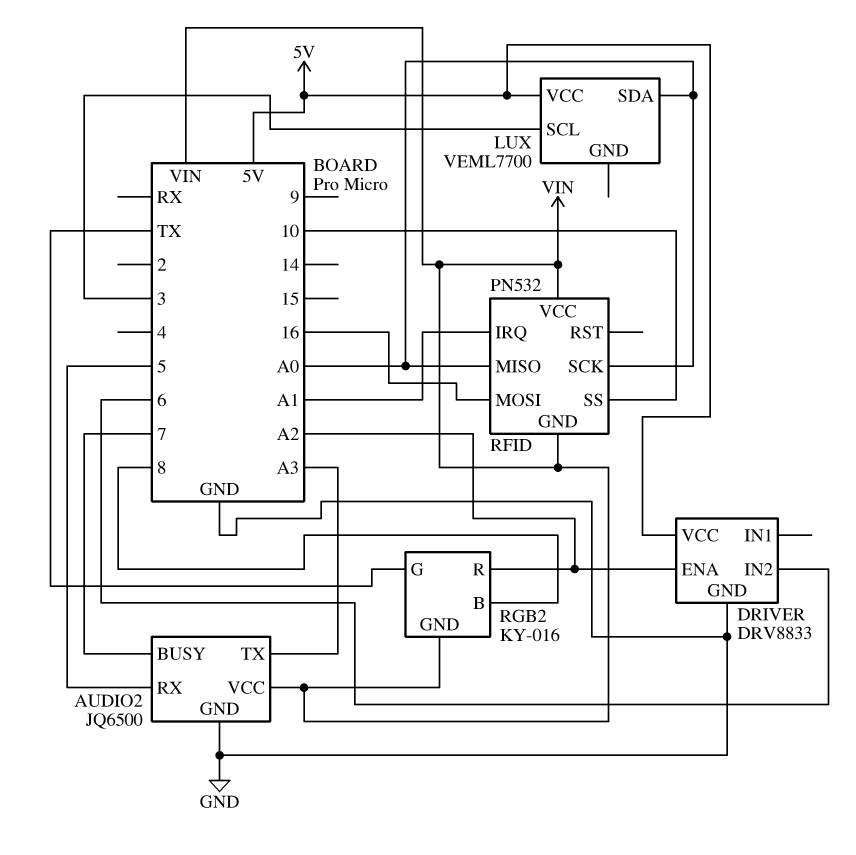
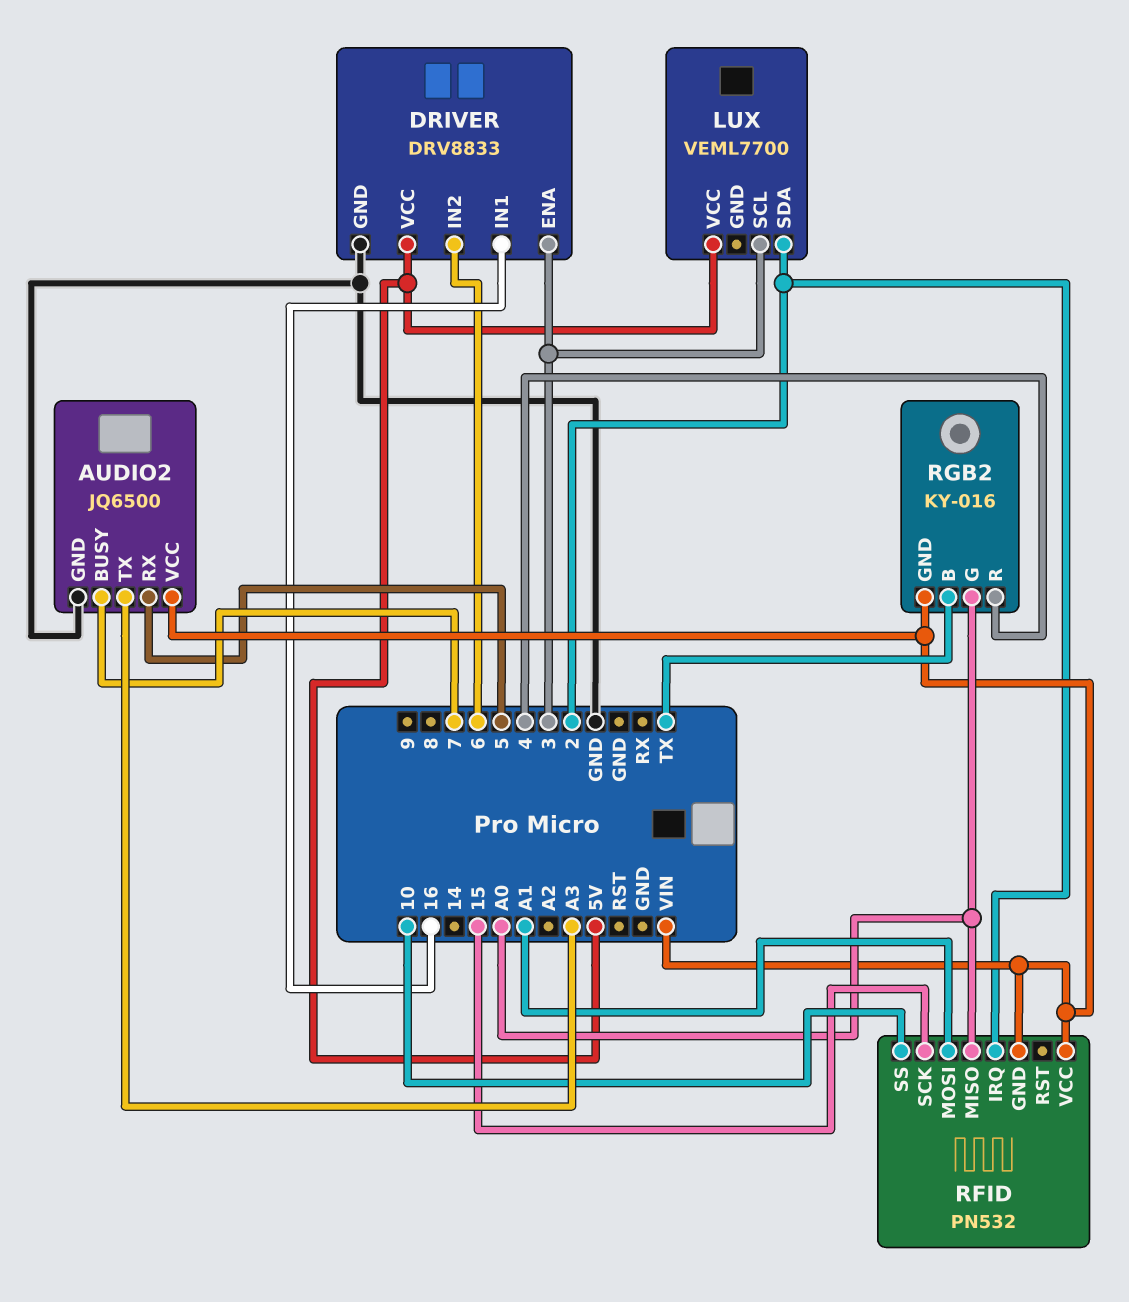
DRIVER pin ENA: A2 -> 3
DRIVER pin IN1: none -> 16
LUX pin SDA: A0 -> 2
RFID pin IRQ: A1 -> 2
RFID pin MOSI: 16 -> A1
RFID pin SCK: A0 -> 15
RGB2 pin B: 8 -> TX
RGB2 pin G: TX -> A0
RGB2 pin R: A2 -> 4

